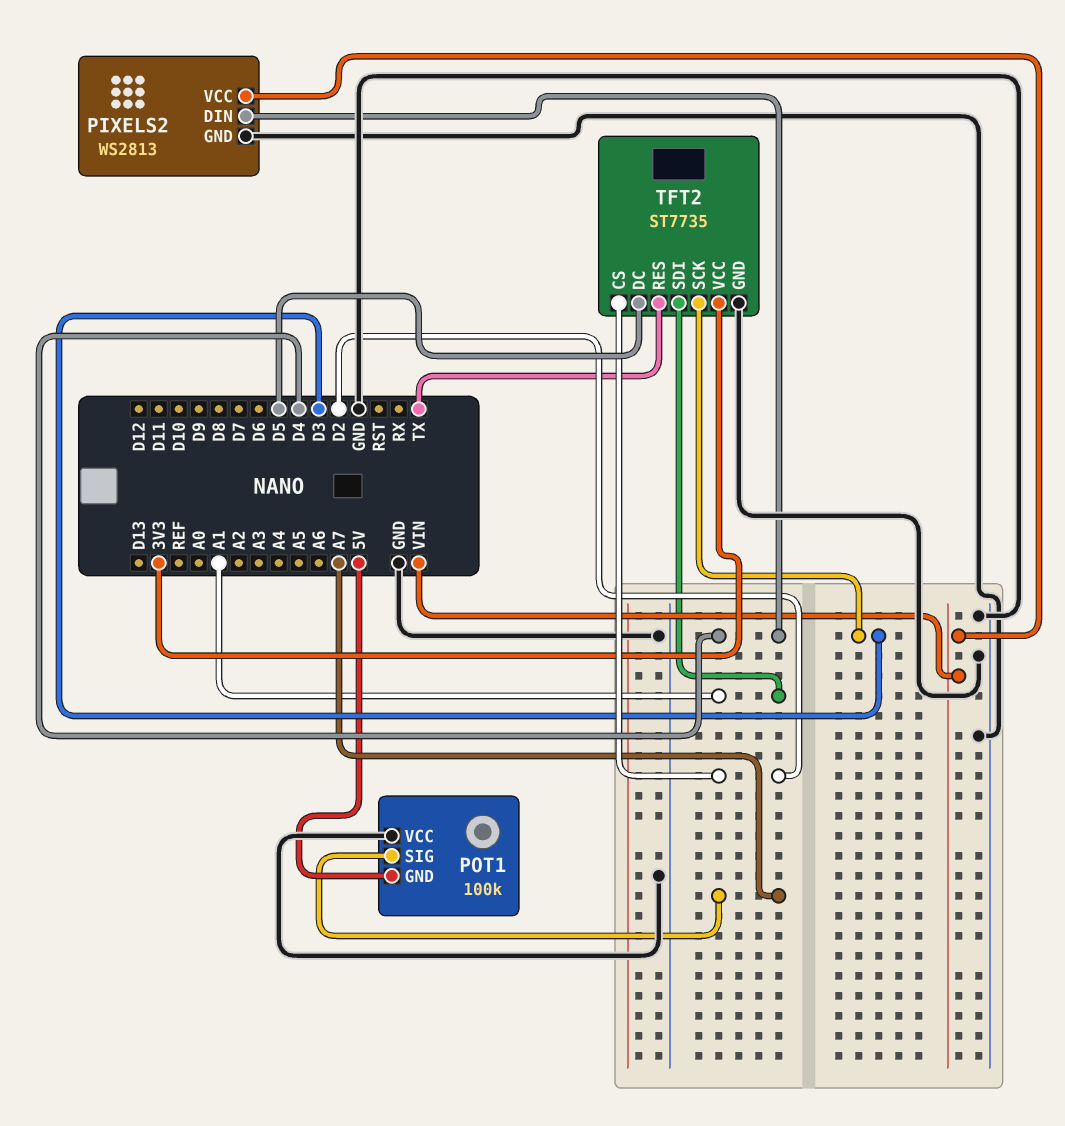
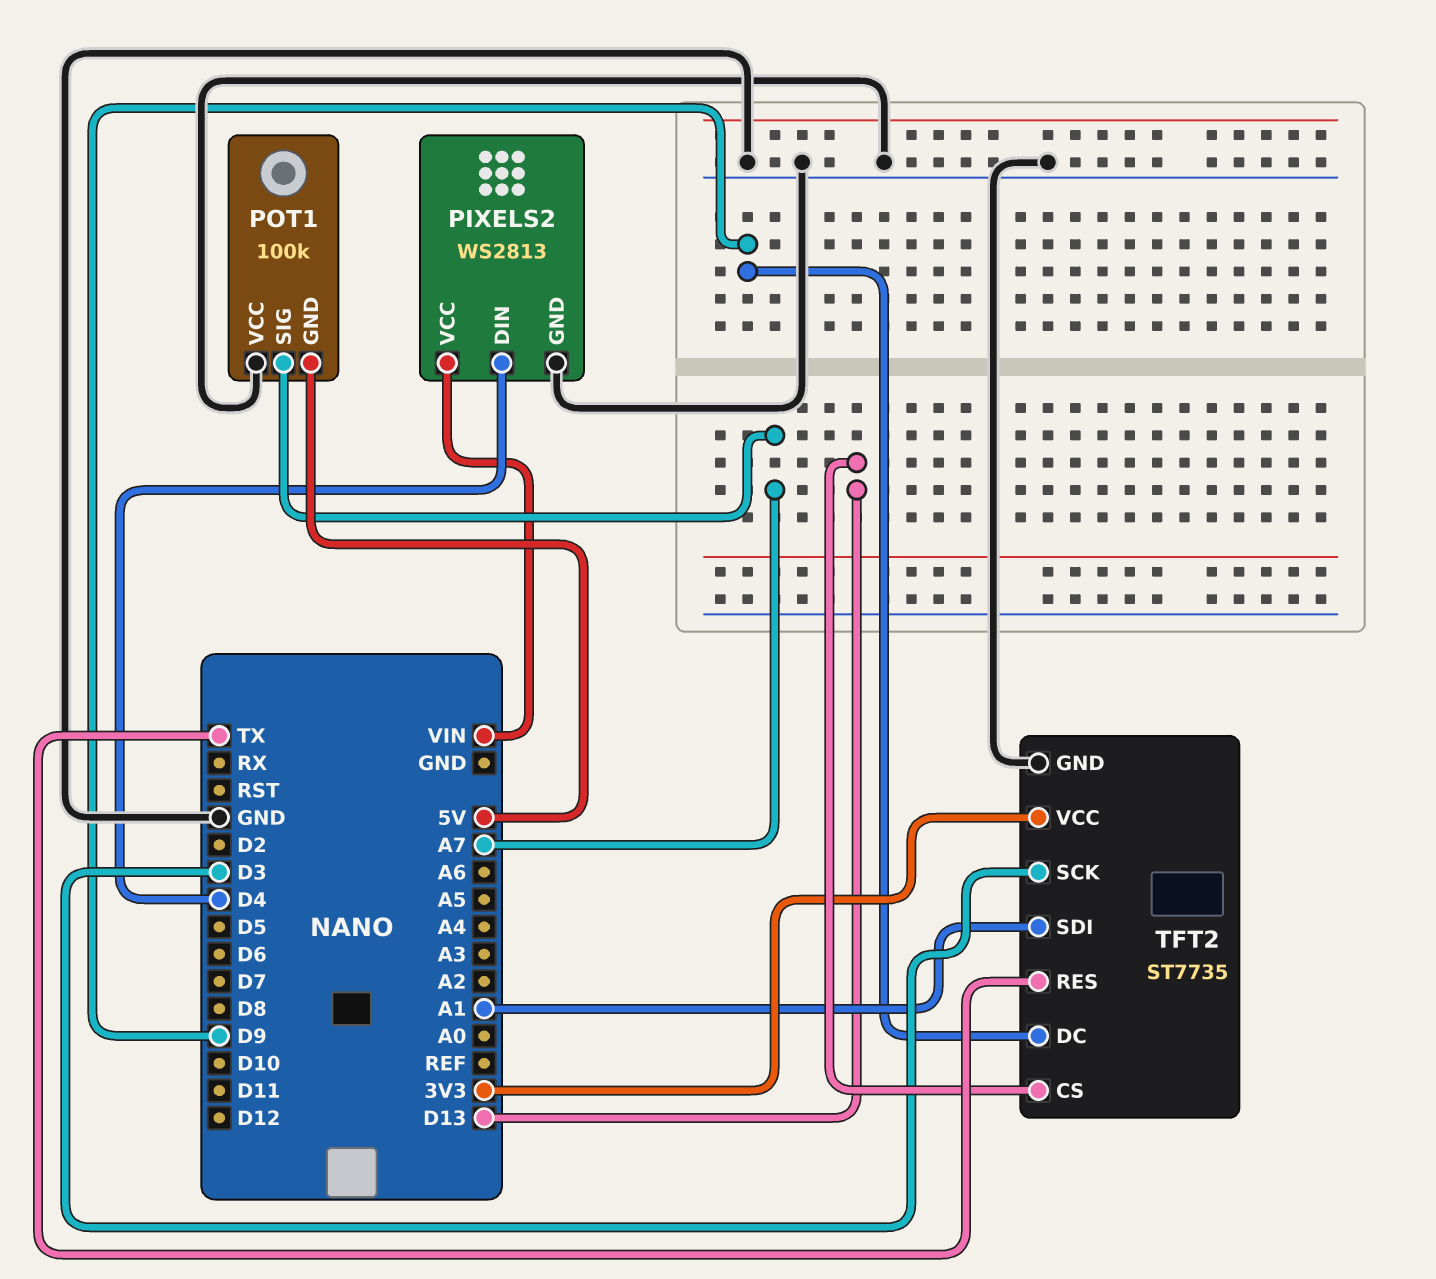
TFT2 pin CS: D2 -> D13
TFT2 pin DC: D5 -> D9

